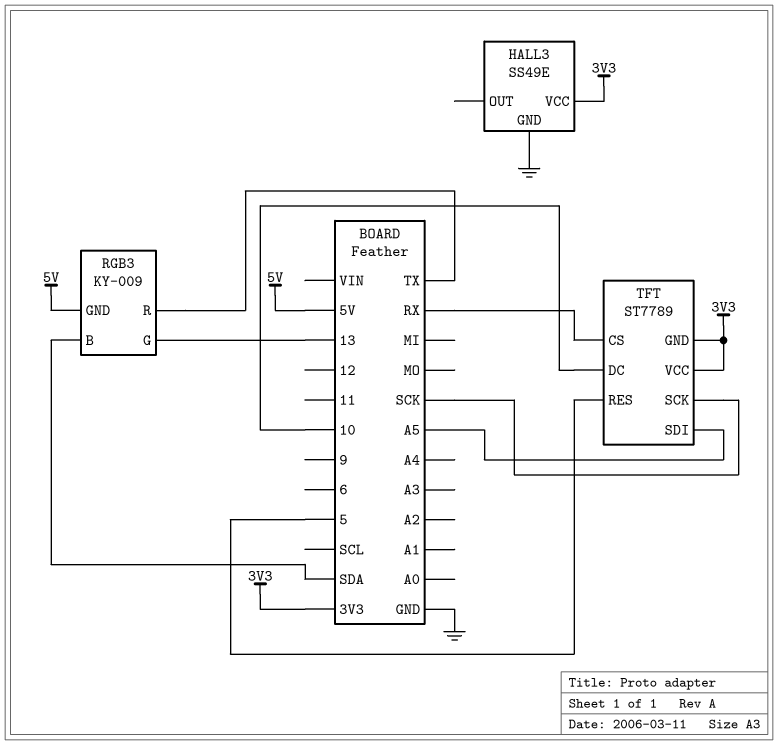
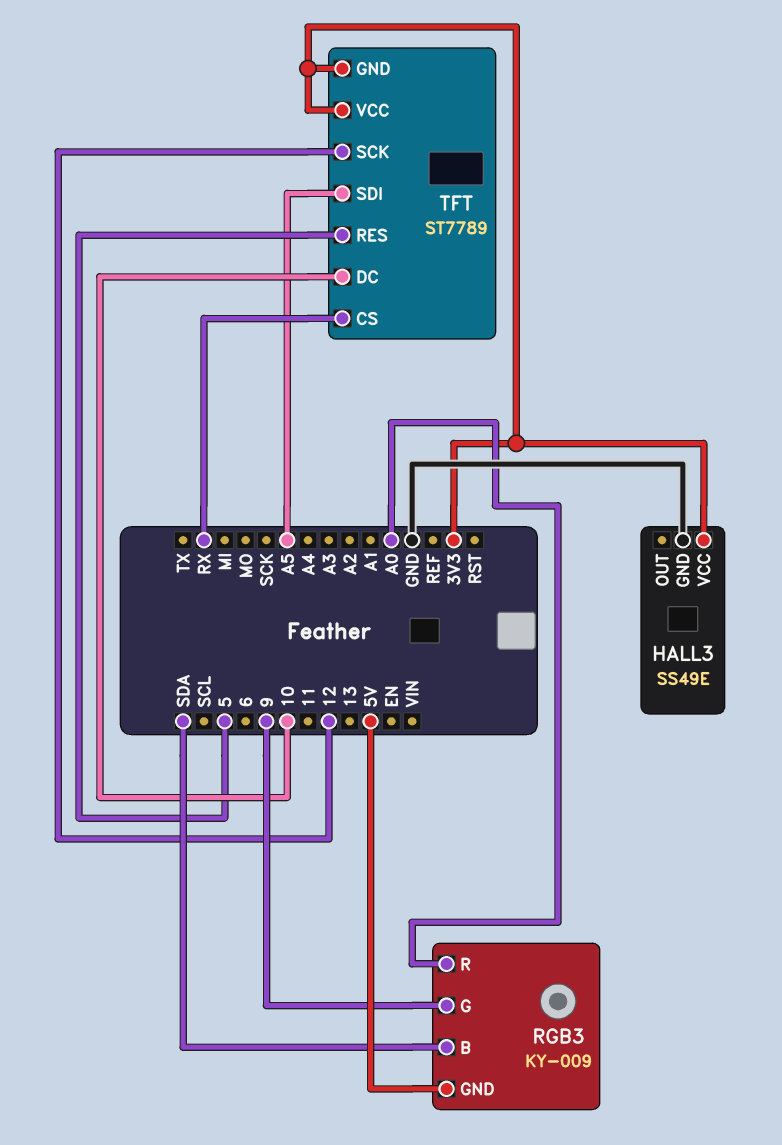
RGB3 pin G: 13 -> 9
RGB3 pin R: TX -> A0
TFT pin SCK: SCK -> 12

